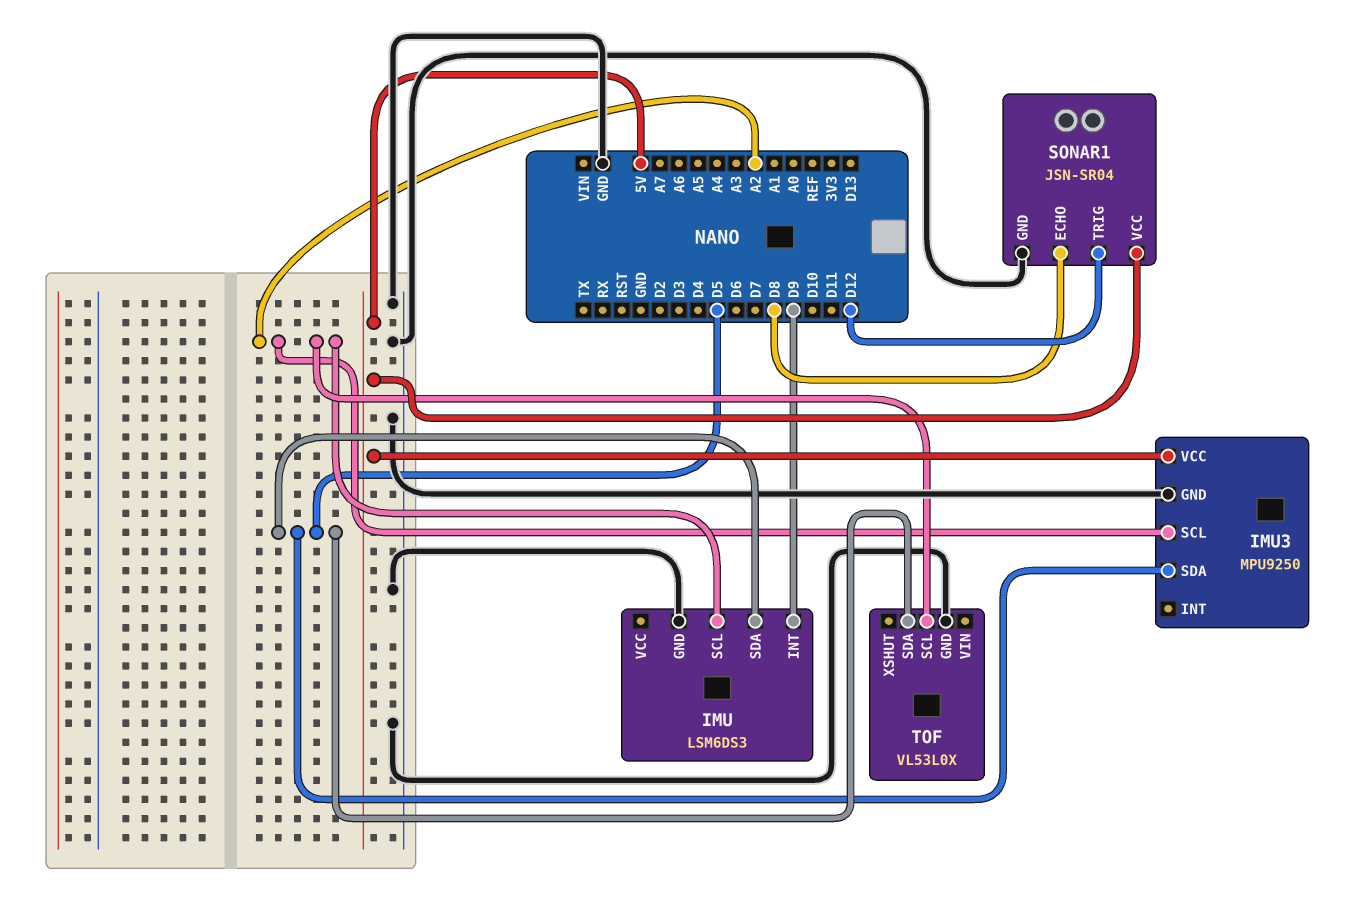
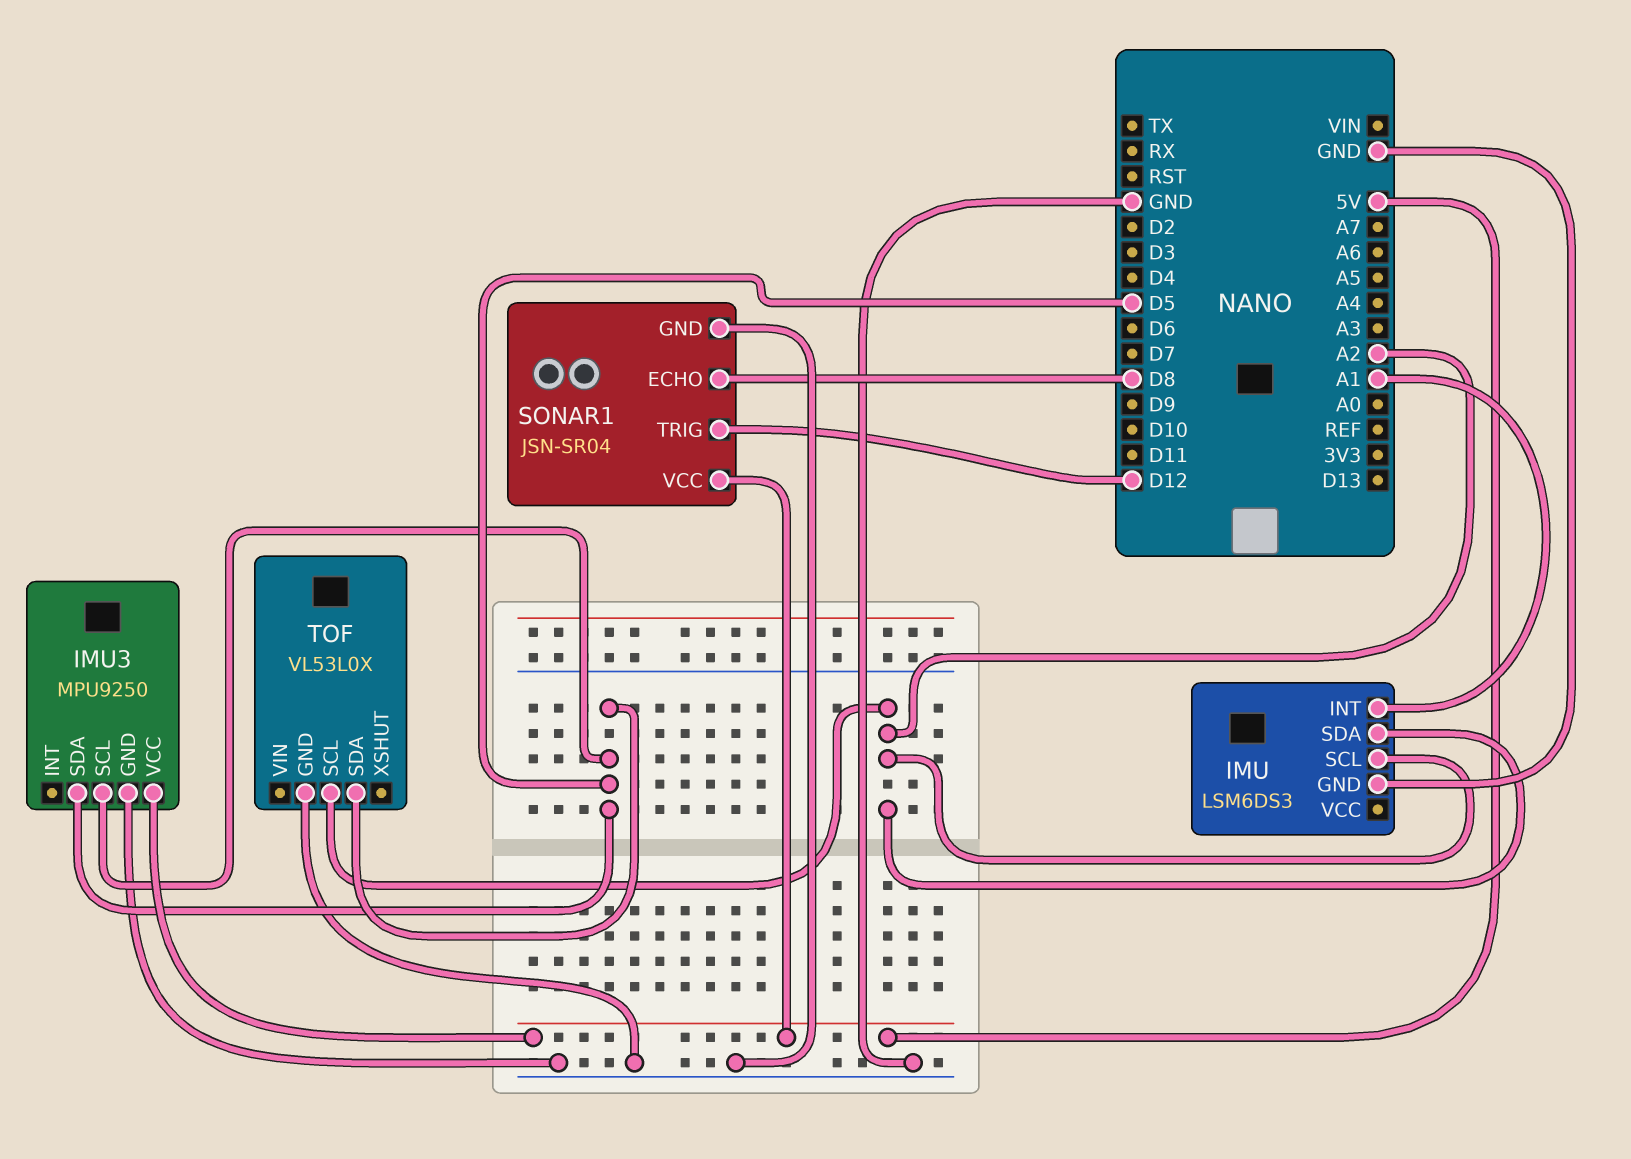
IMU pin INT: D9 -> A1
IMU pin SDA: D5 -> A2
IMU3 pin SCL: A2 -> D5

